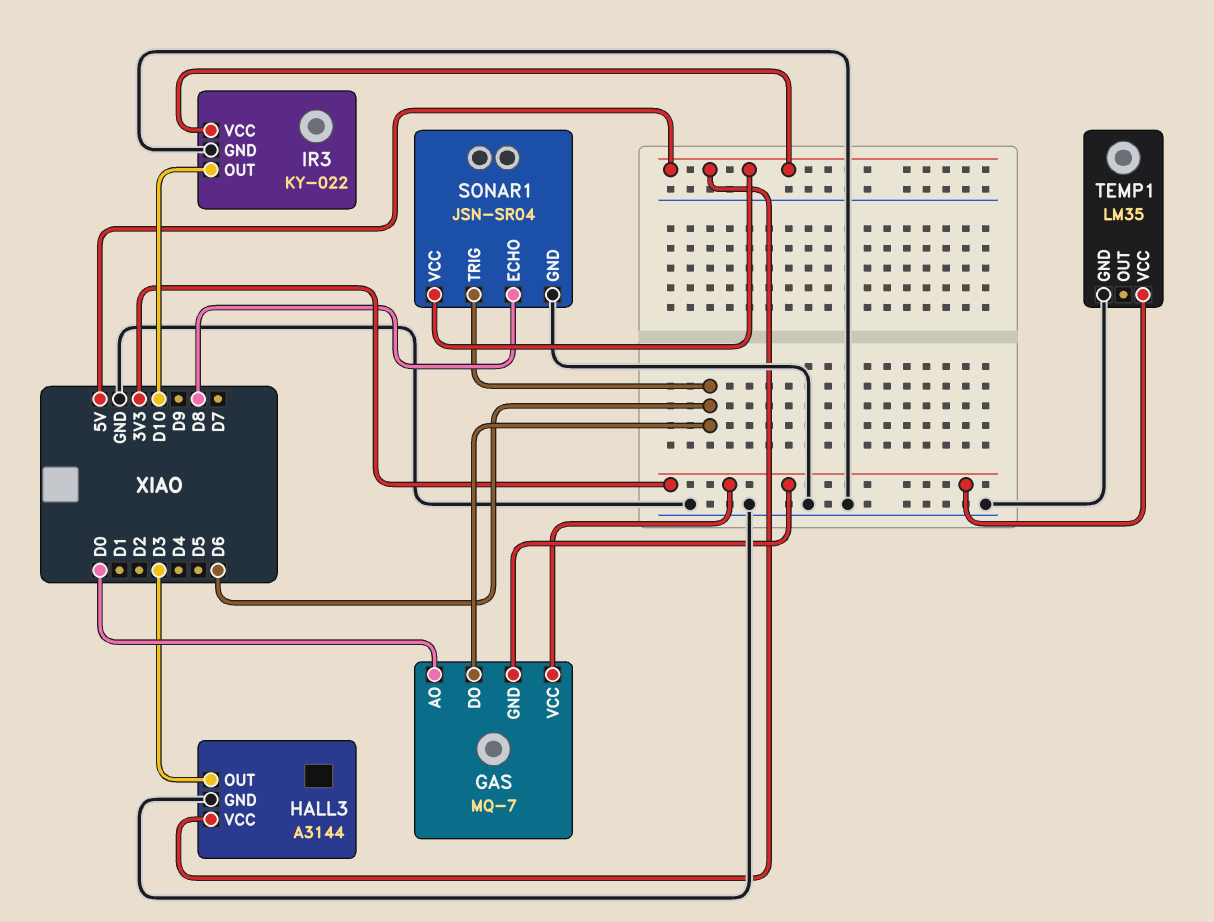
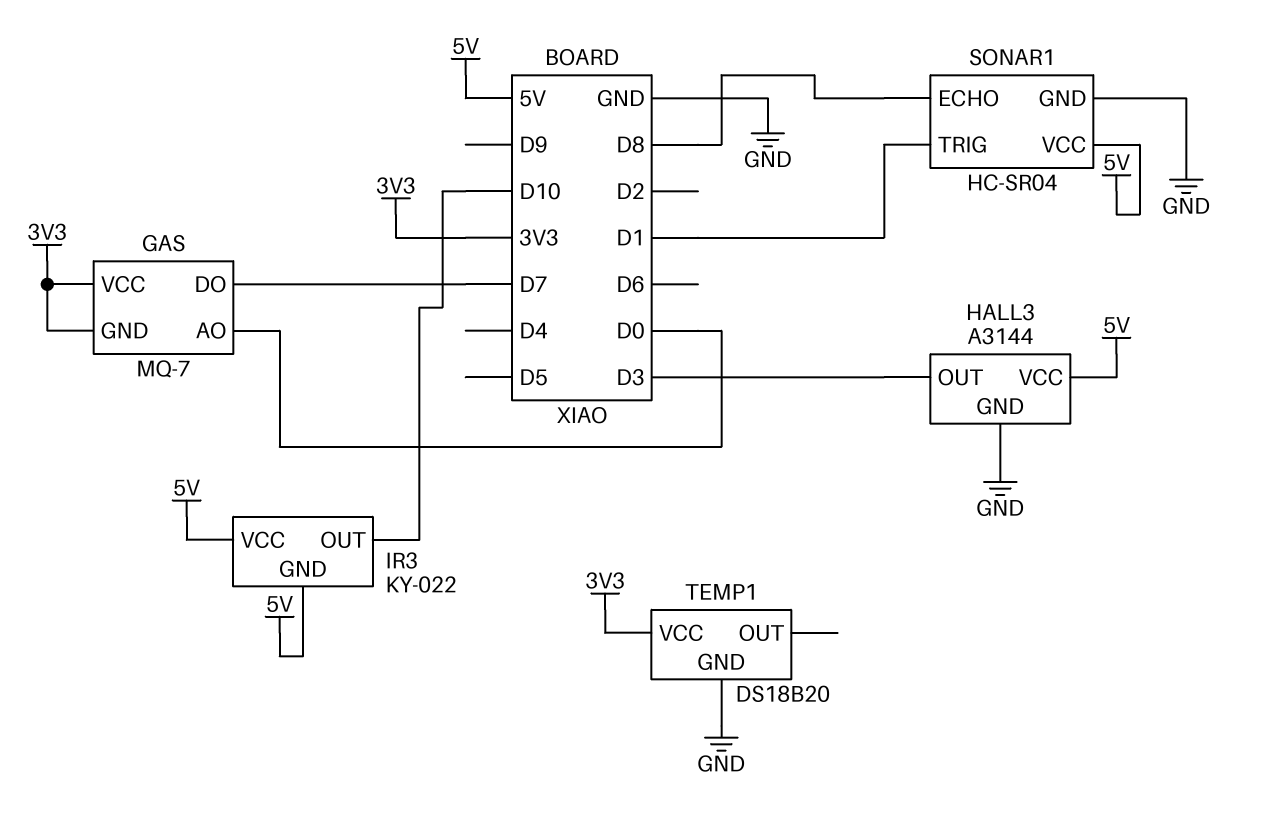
GAS pin DO: D6 -> D7
IR3 pin GND: GND -> 5V
SONAR1: JSN-SR04 -> HC-SR04
SONAR1 pin TRIG: D6 -> D1
TEMP1: LM35 -> DS18B20

